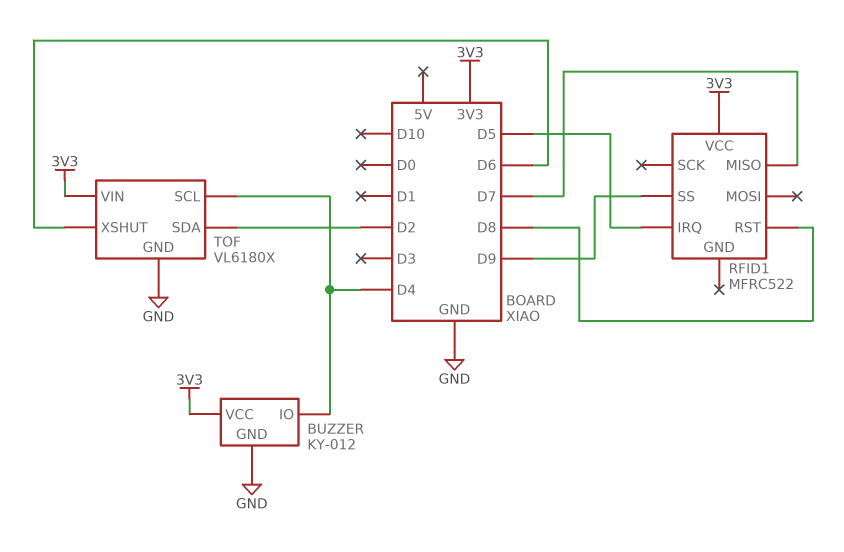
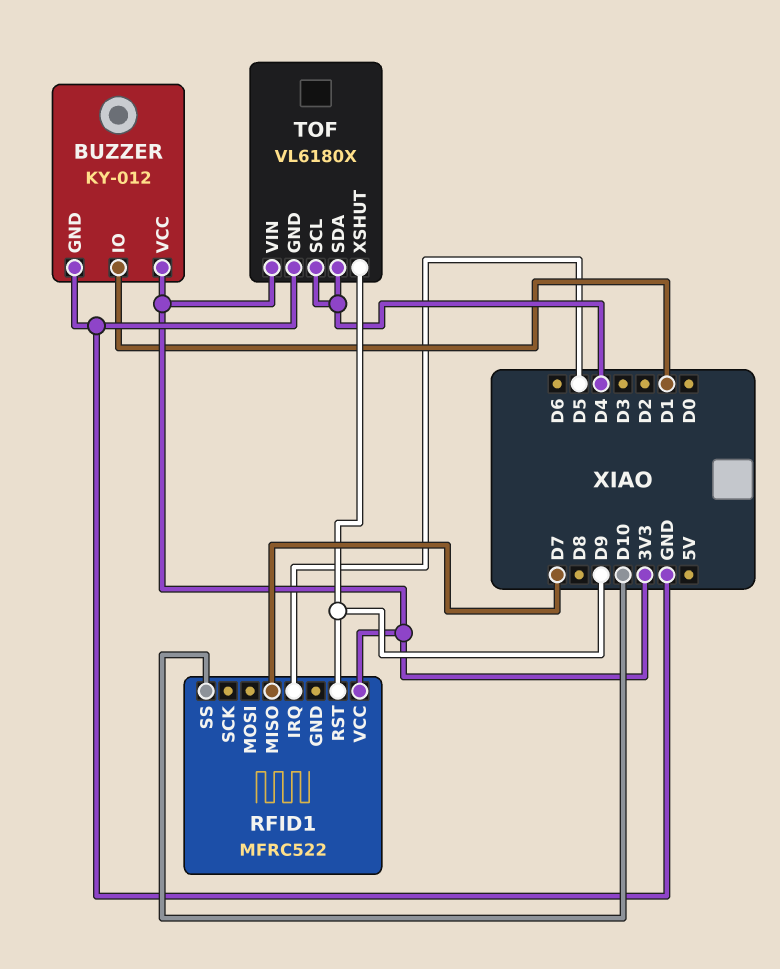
BUZZER pin IO: D4 -> D1
RFID1 pin RST: D8 -> D9
RFID1 pin SS: D9 -> D10
TOF pin SDA: D2 -> D4
TOF pin XSHUT: D6 -> D9

